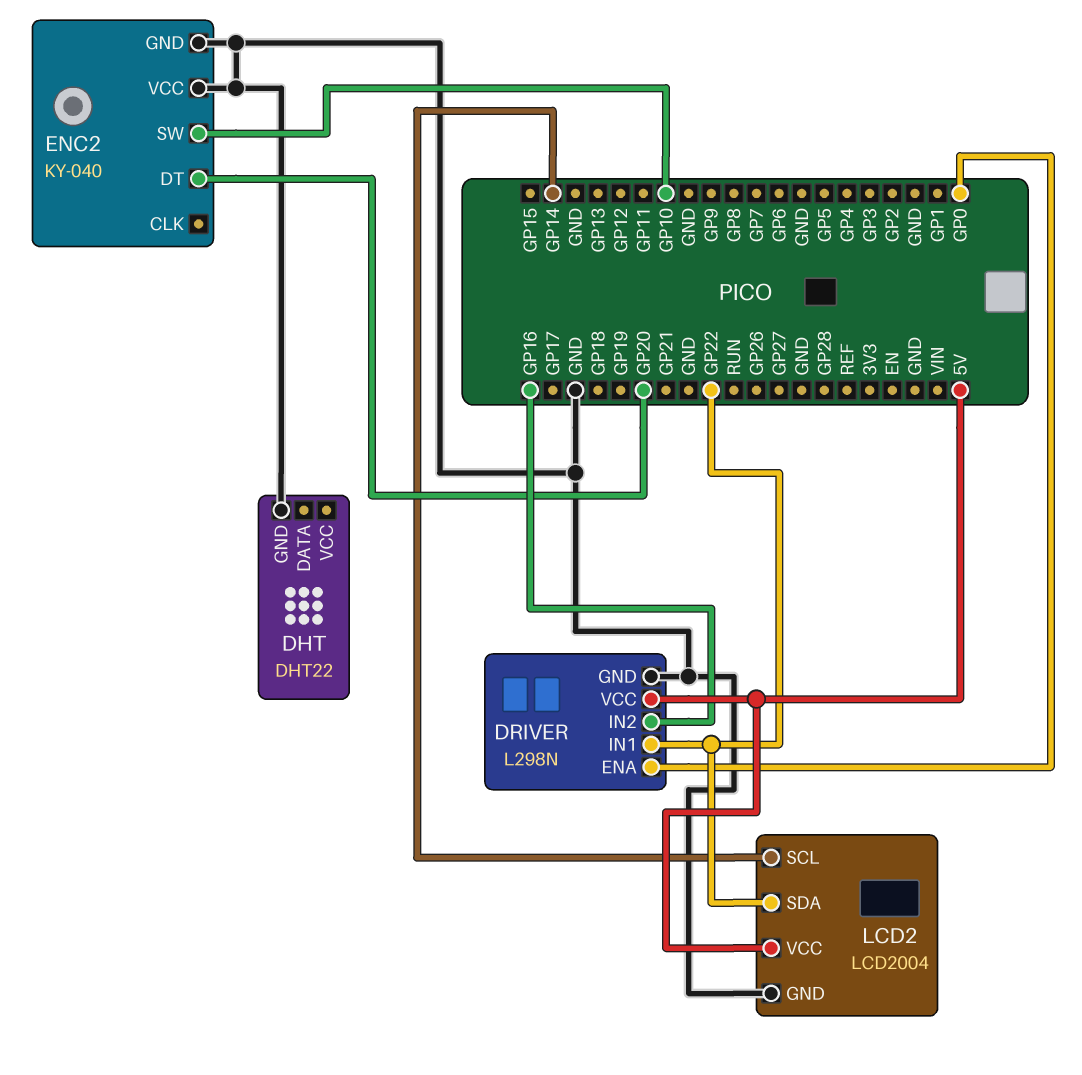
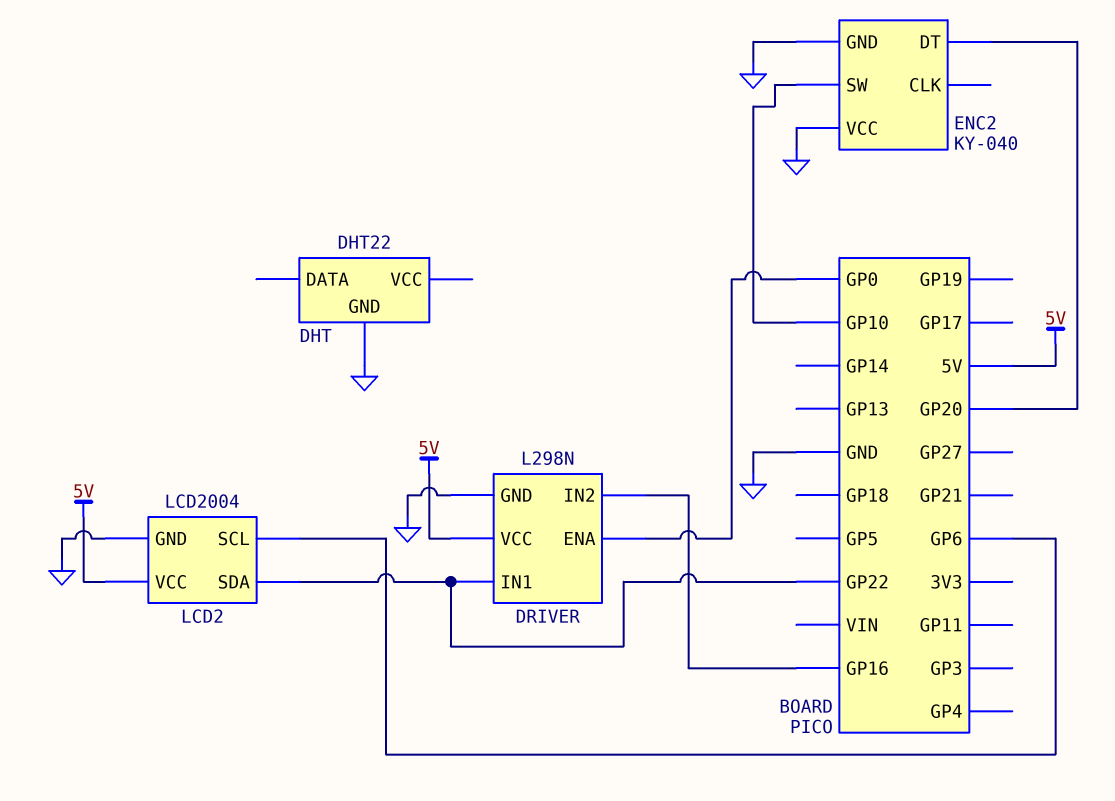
LCD2 pin SCL: GP14 -> GP6

